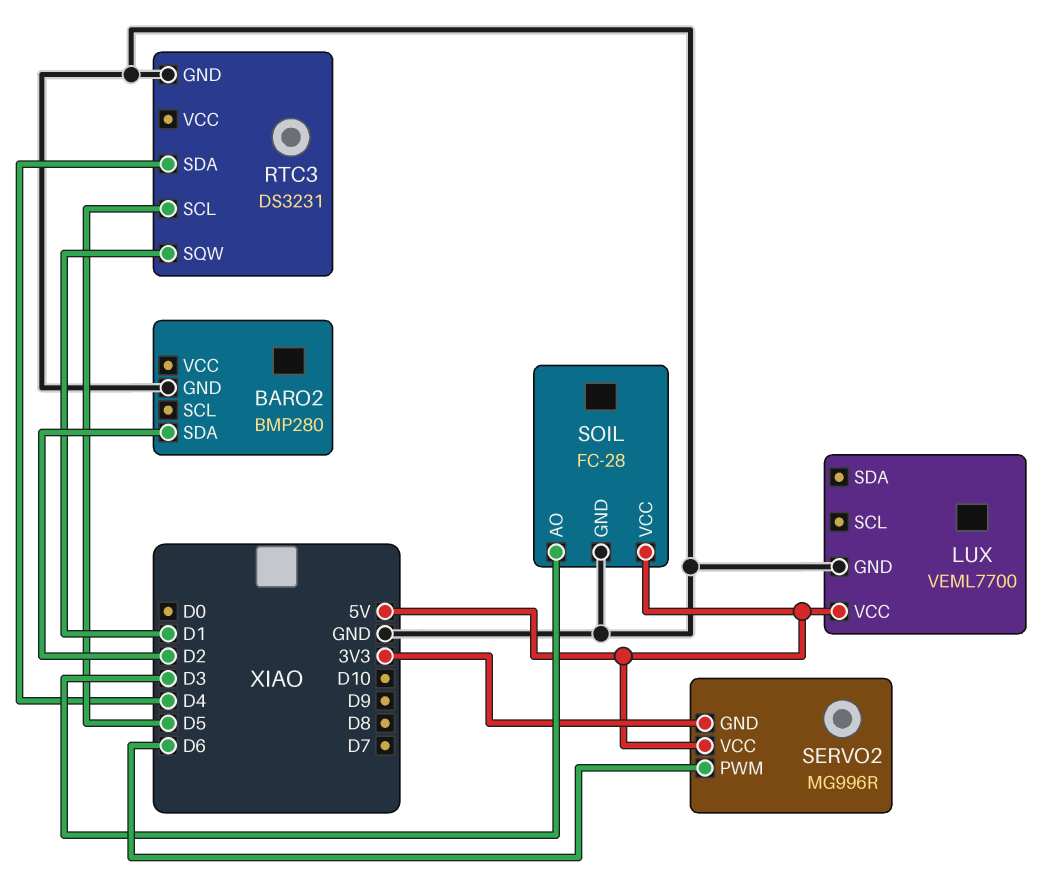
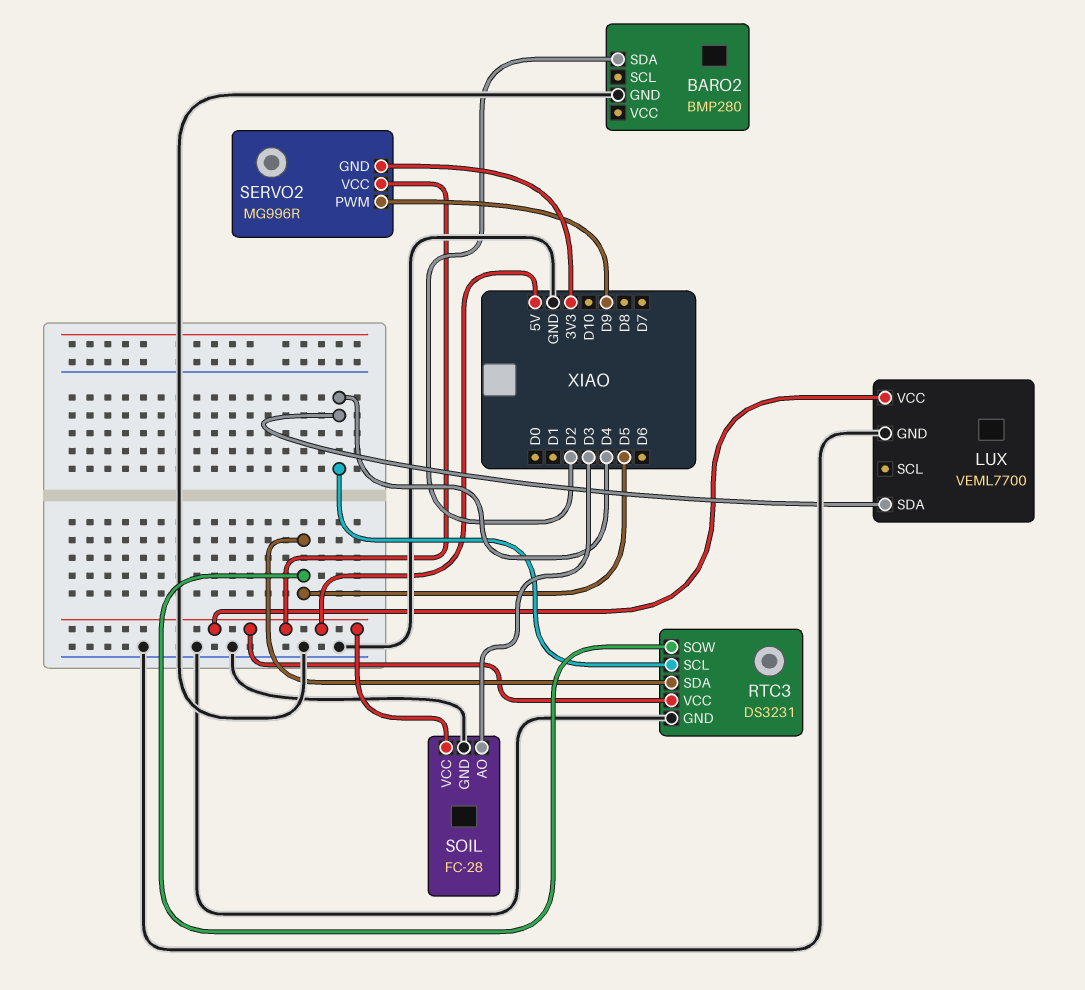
LUX pin SDA: none -> D4
RTC3 pin SCL: D5 -> D4
RTC3 pin SDA: D4 -> D5
RTC3 pin SQW: D1 -> D5
RTC3 pin VCC: none -> 5V
SERVO2 pin PWM: D6 -> D9

